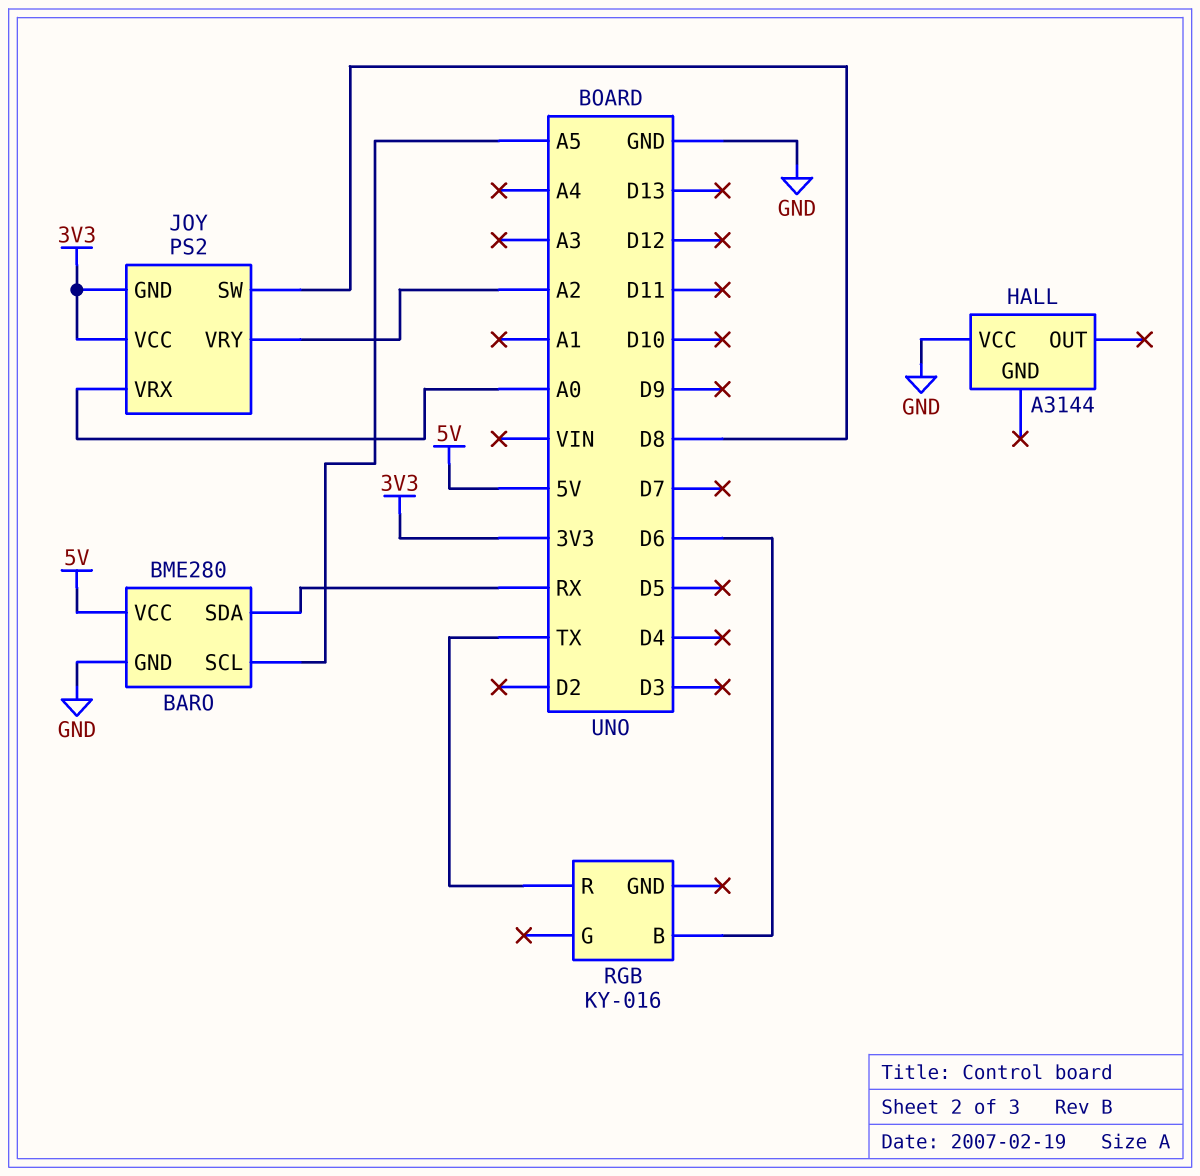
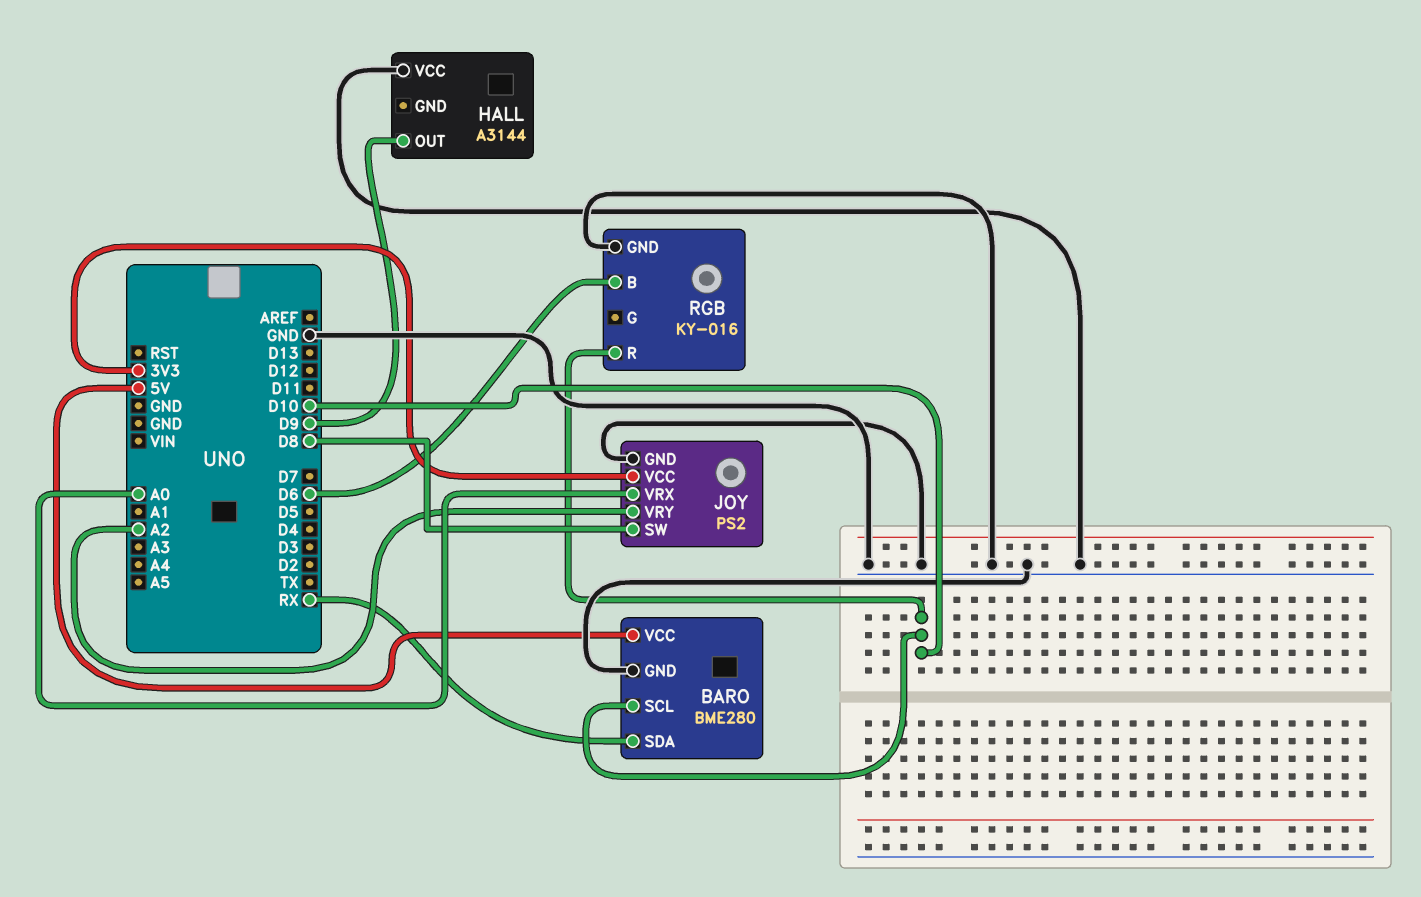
BARO pin SCL: A5 -> D10
HALL pin OUT: none -> D9
JOY pin GND: 3V3 -> GND
RGB pin GND: none -> GND
RGB pin R: TX -> D10

